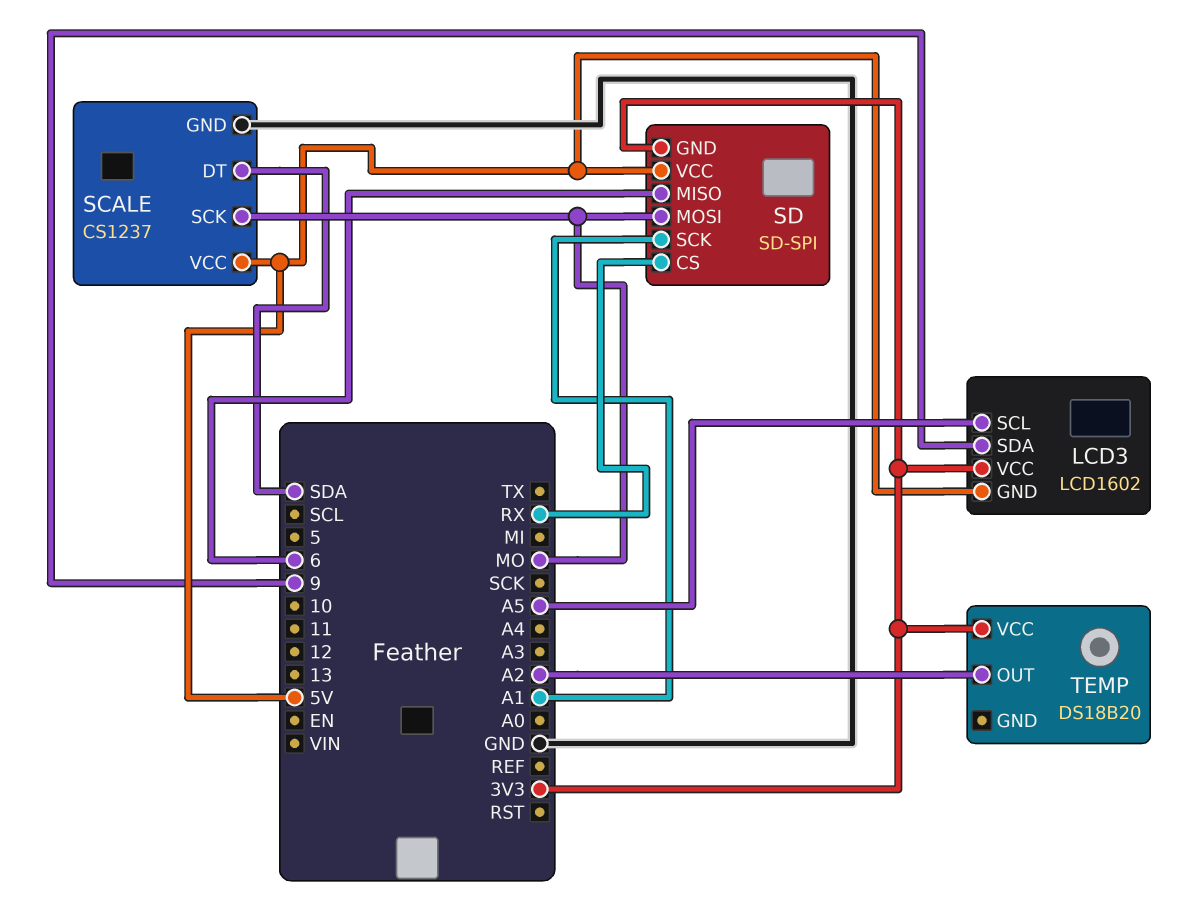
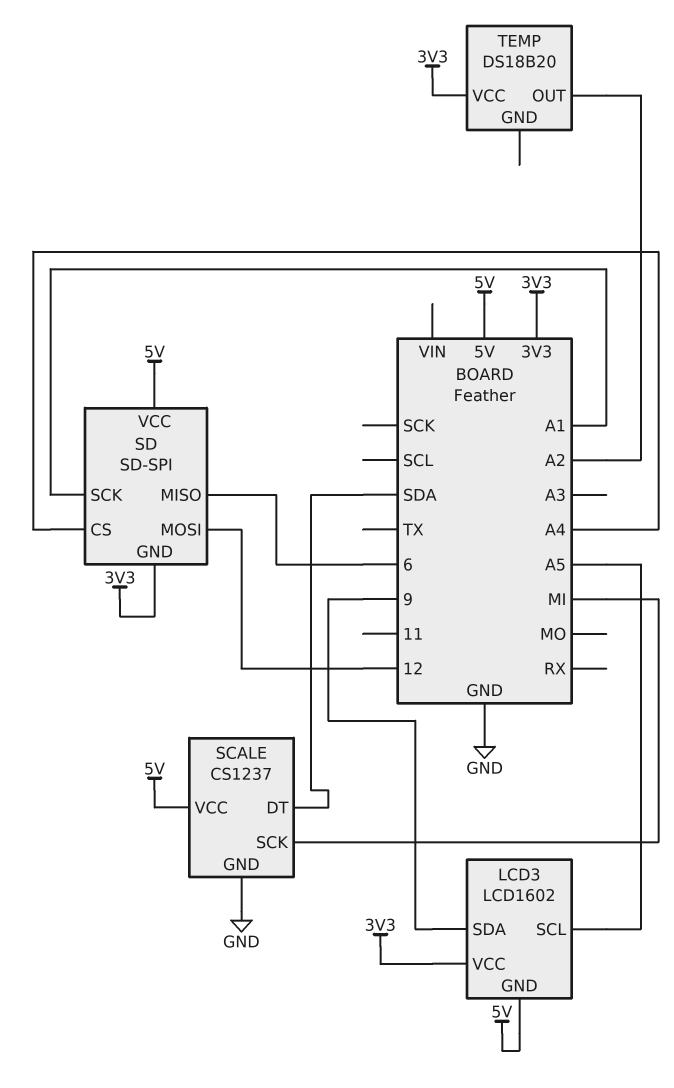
SCALE pin SCK: MO -> MI
SD pin CS: RX -> A4
SD pin MOSI: MO -> 12

